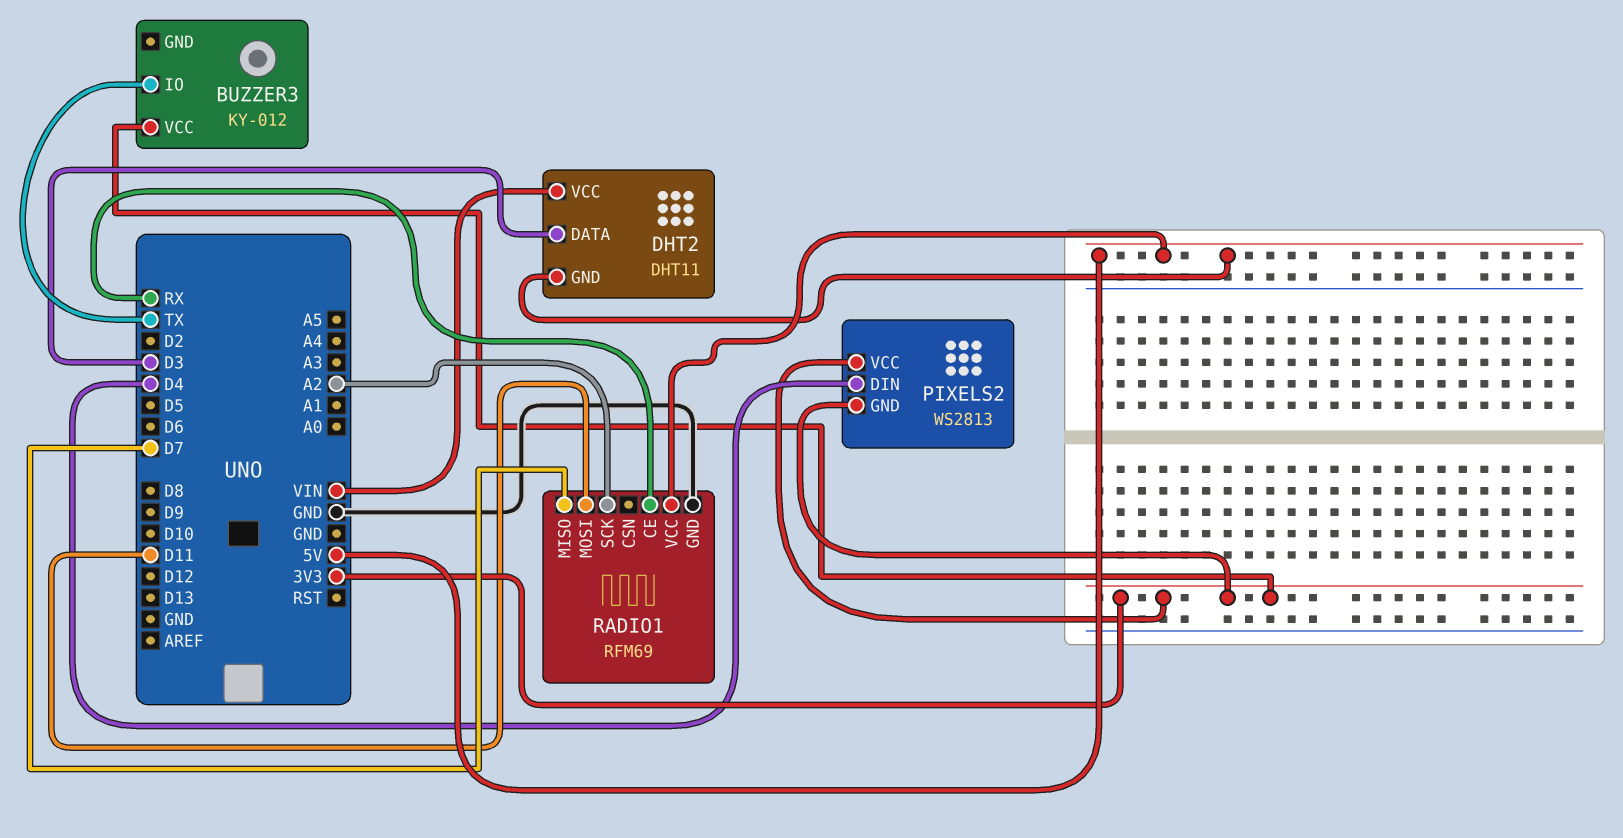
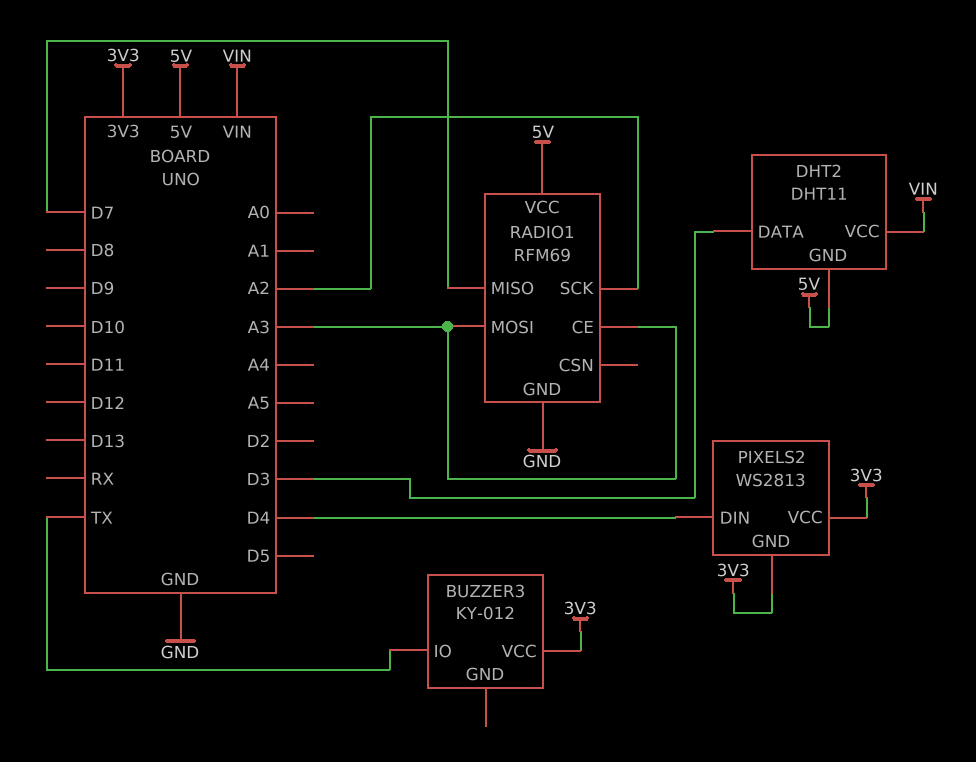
RADIO1 pin CE: RX -> A3
RADIO1 pin MOSI: D11 -> A3

